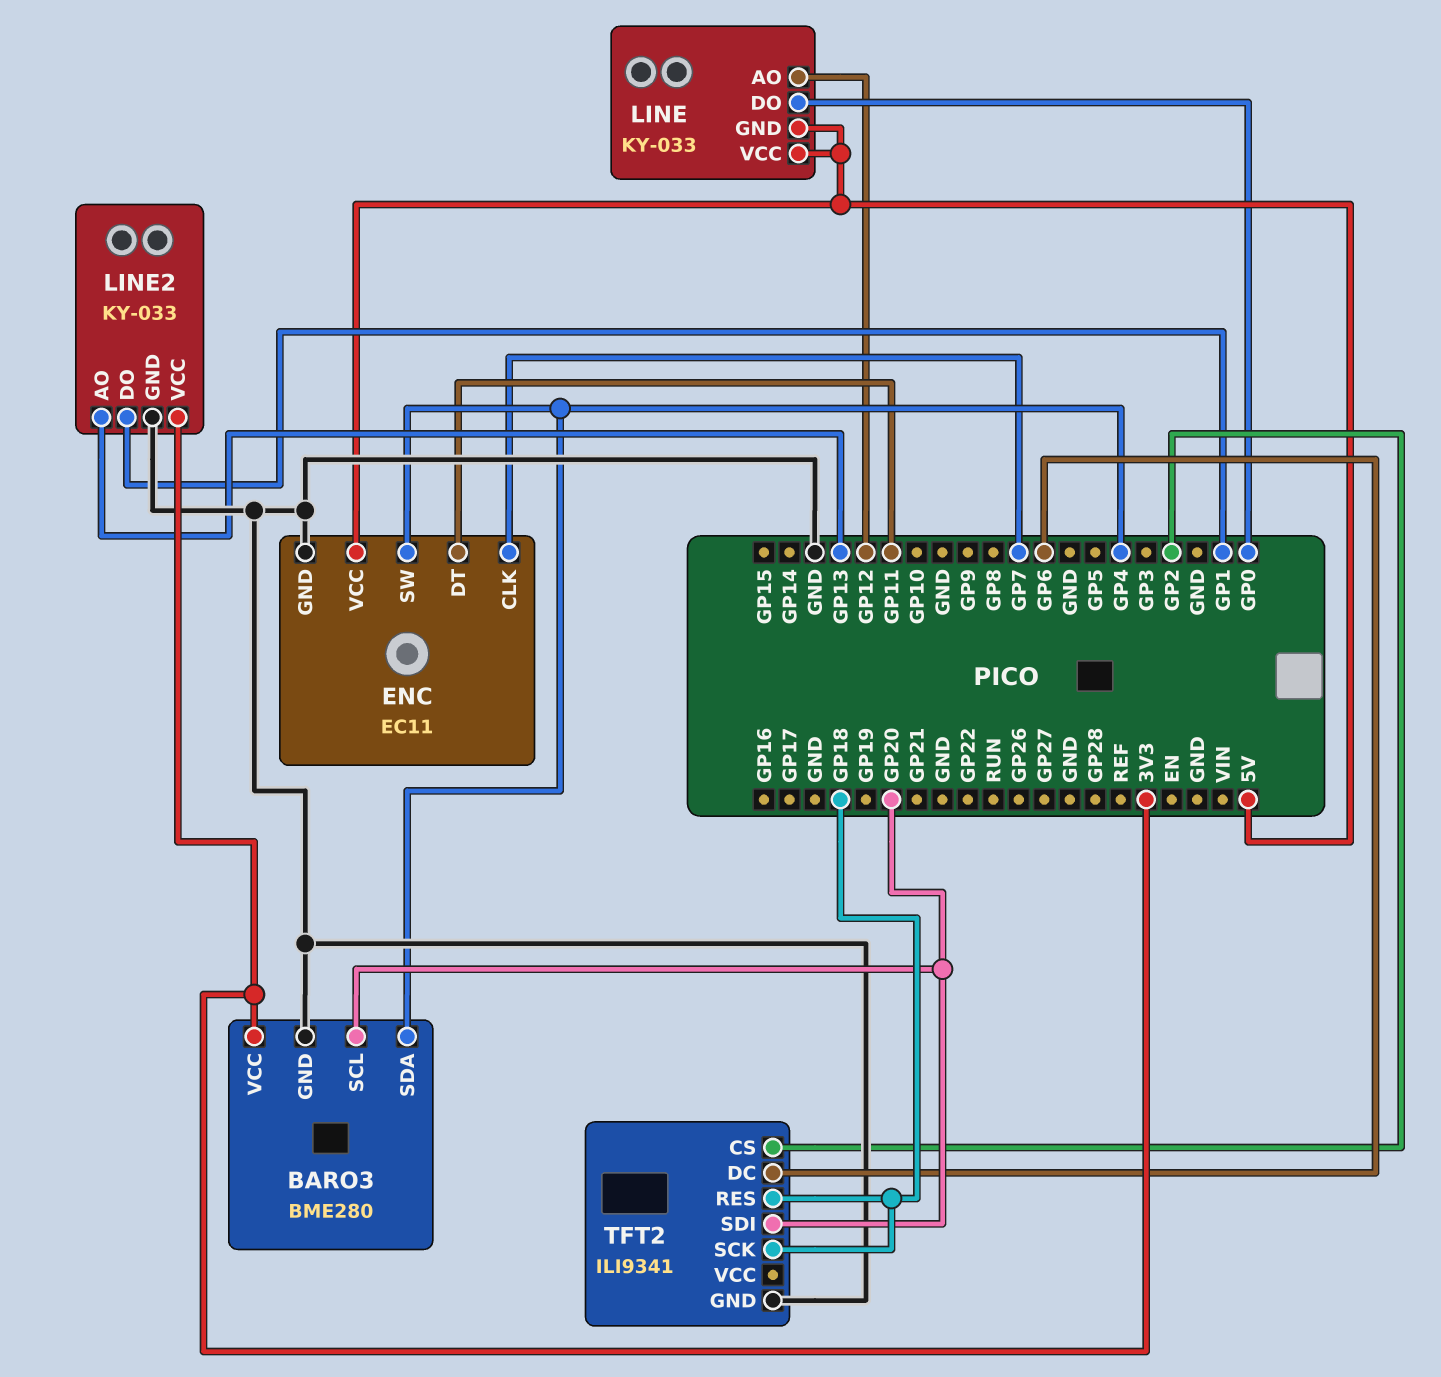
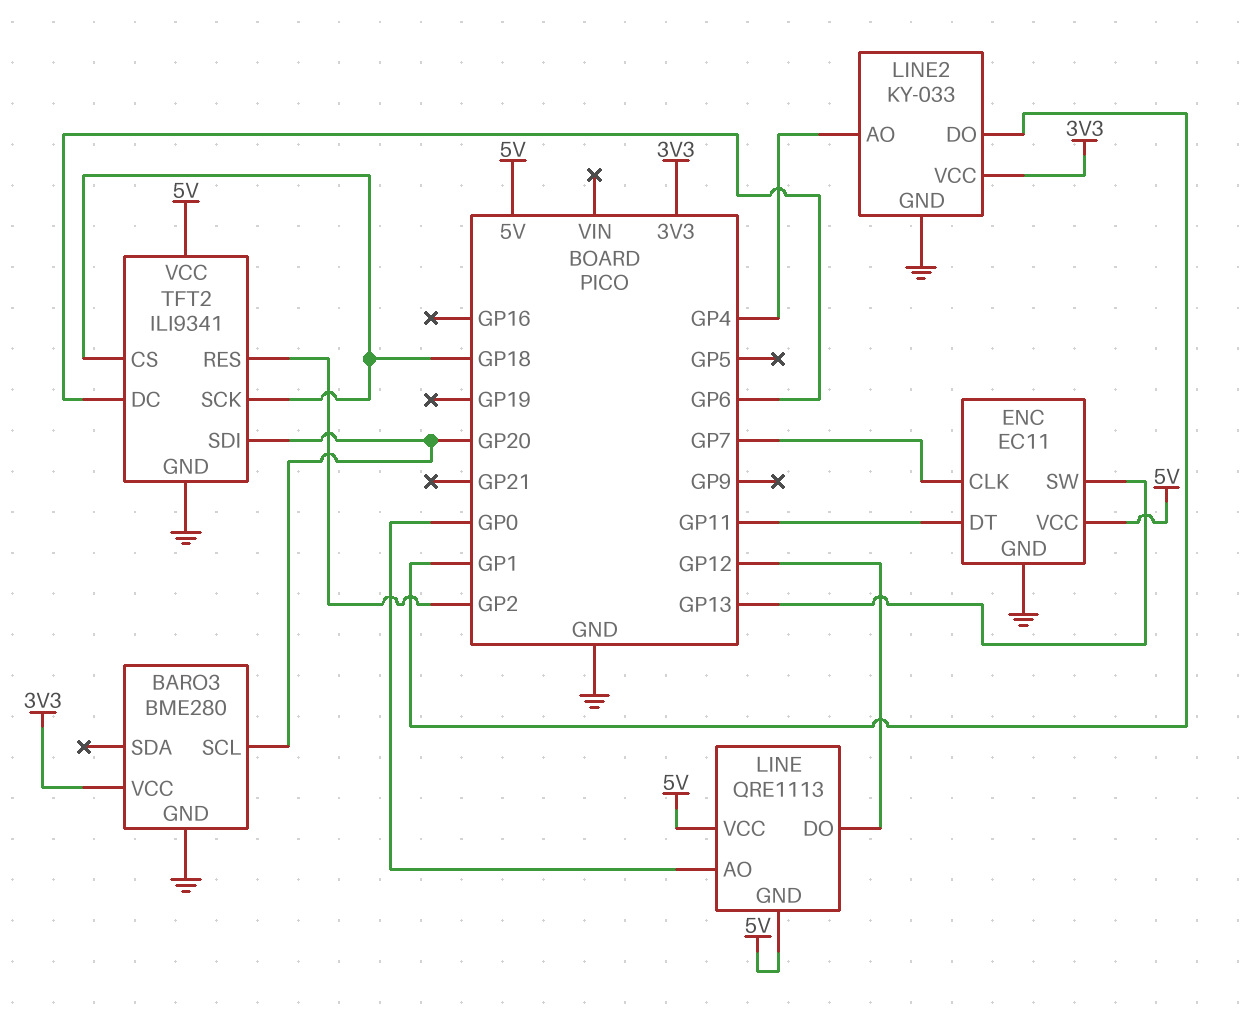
BARO3 pin SDA: GP4 -> none
ENC pin SW: GP4 -> GP13
LINE: KY-033 -> QRE1113
LINE pin AO: GP12 -> GP0
LINE pin DO: GP0 -> GP12
LINE2 pin AO: GP13 -> GP4
TFT2 pin CS: GP2 -> GP18
TFT2 pin RES: GP18 -> GP2
TFT2 pin VCC: none -> 5V

